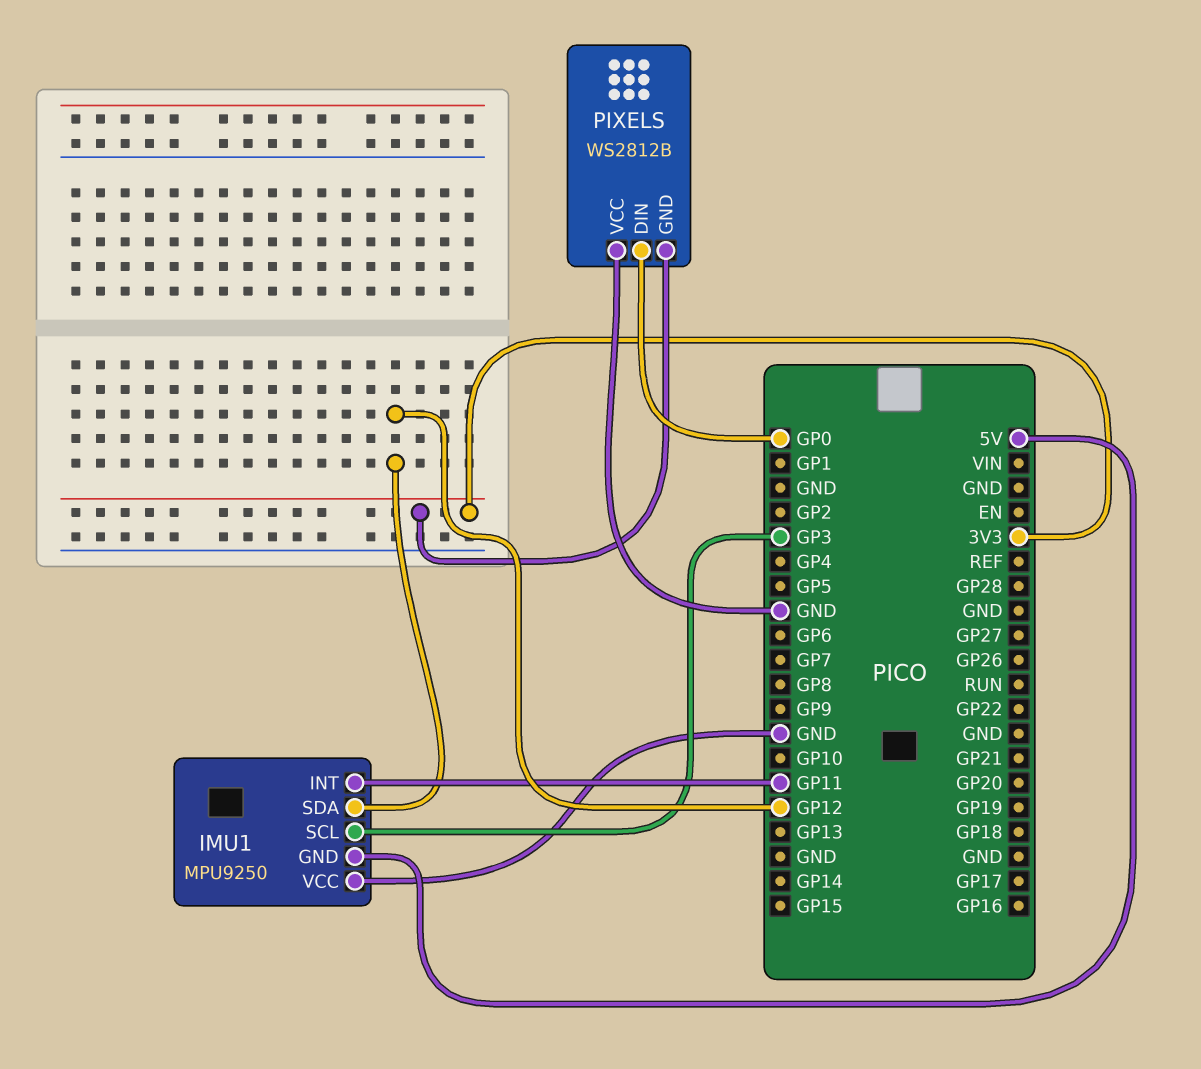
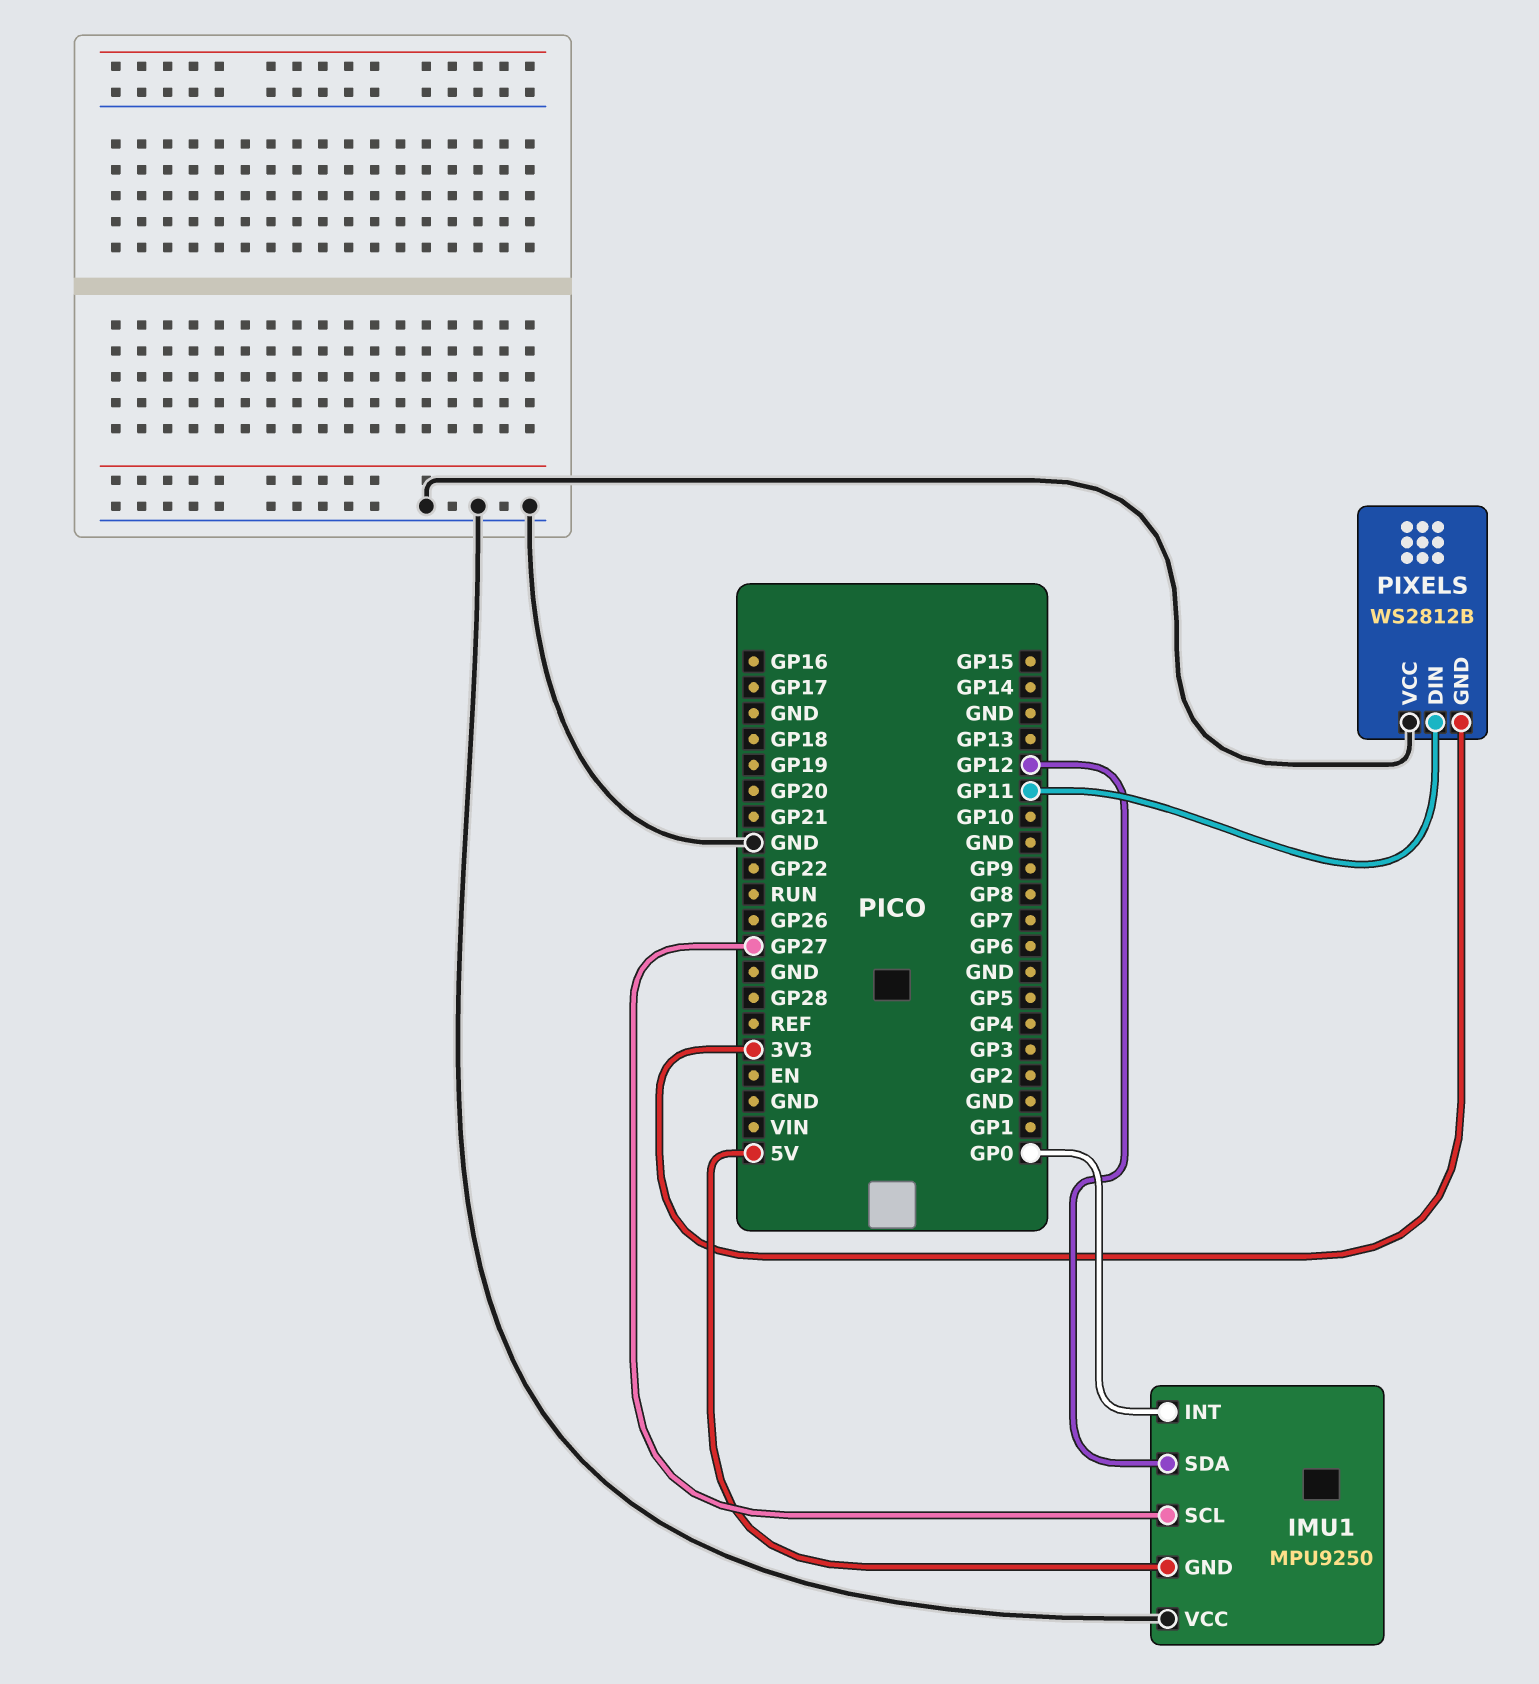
IMU1 pin INT: GP11 -> GP0
IMU1 pin SCL: GP3 -> GP27
PIXELS pin DIN: GP0 -> GP11

